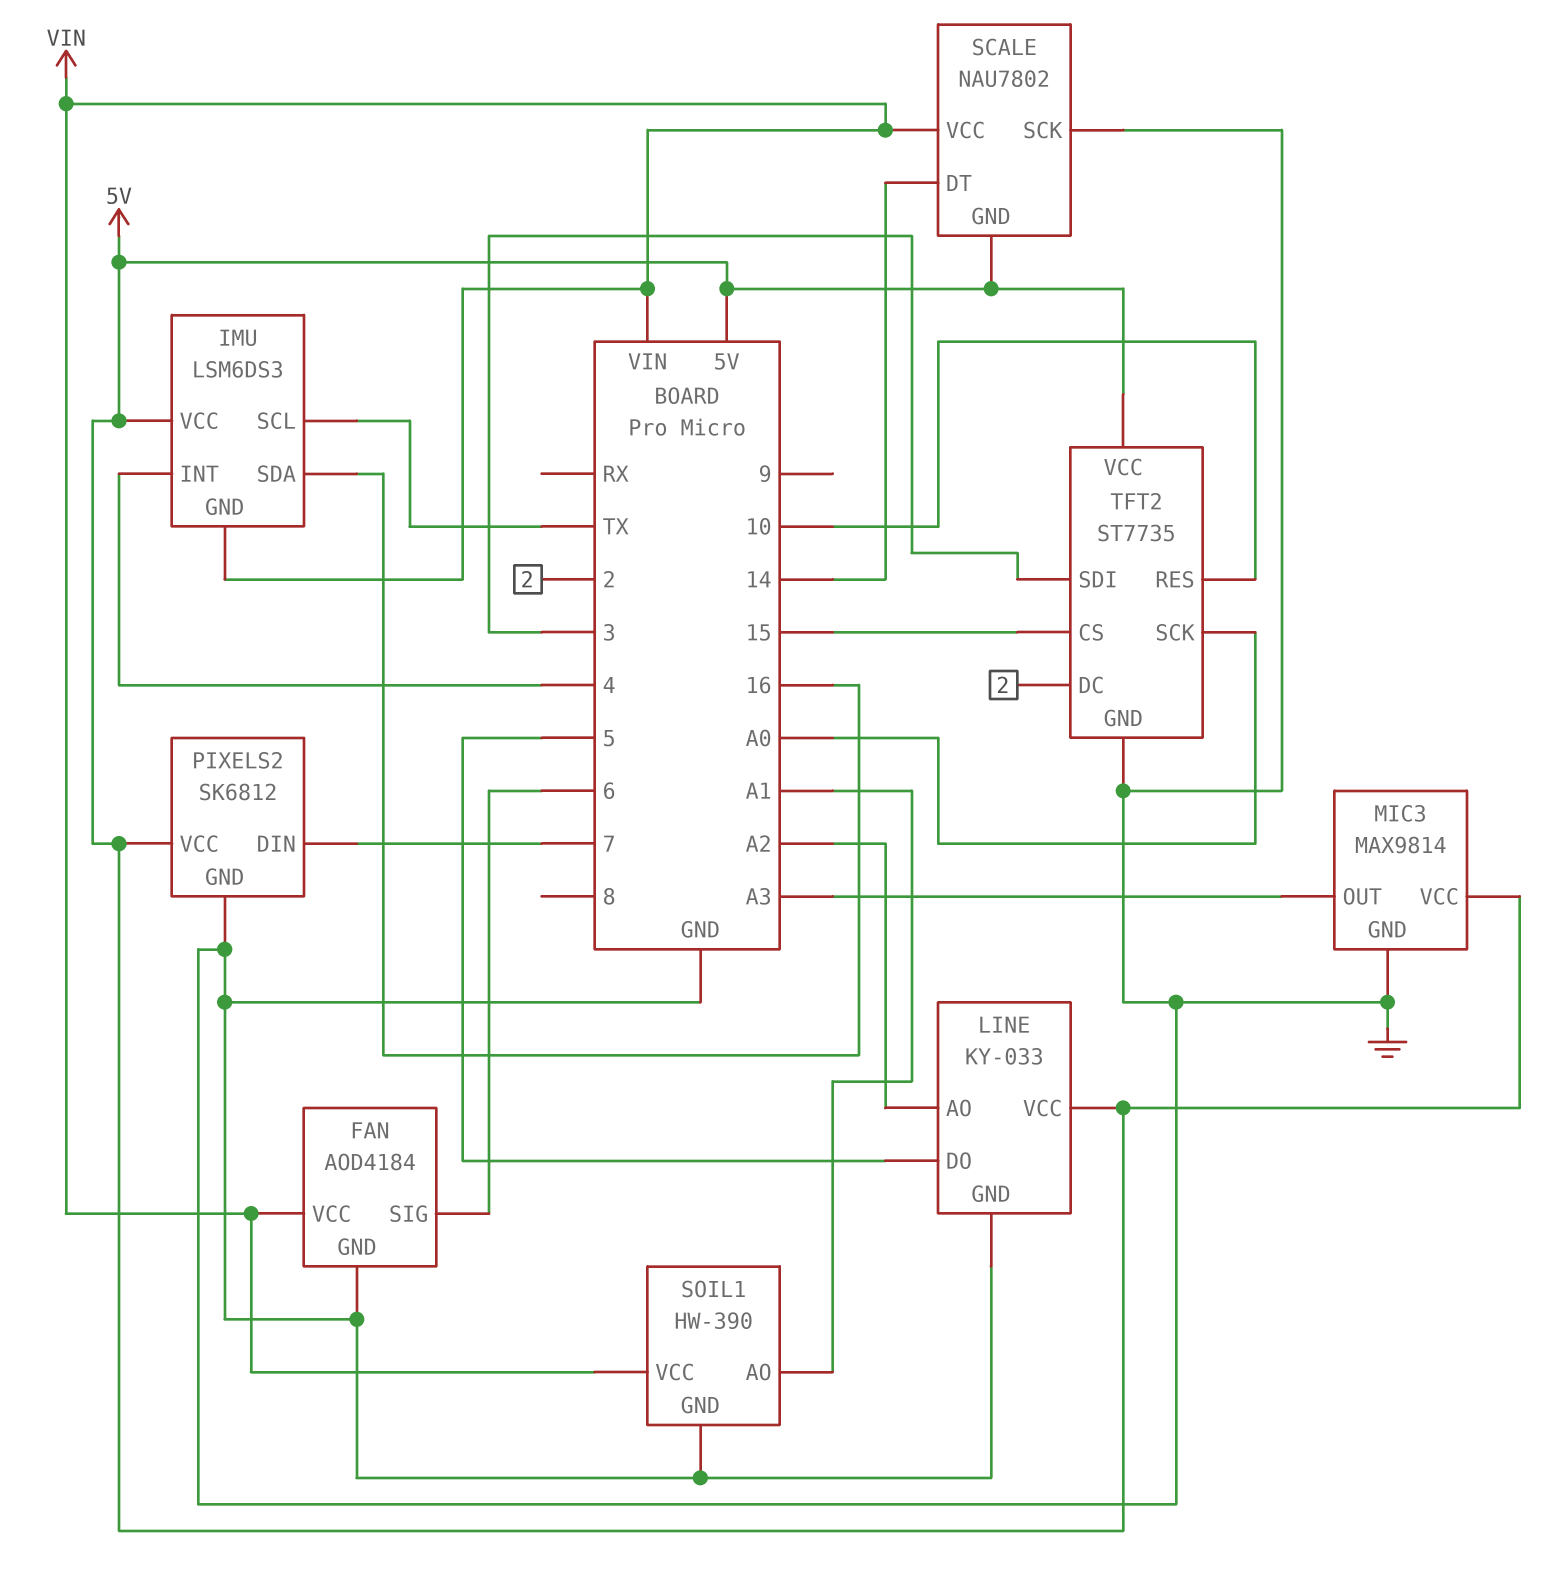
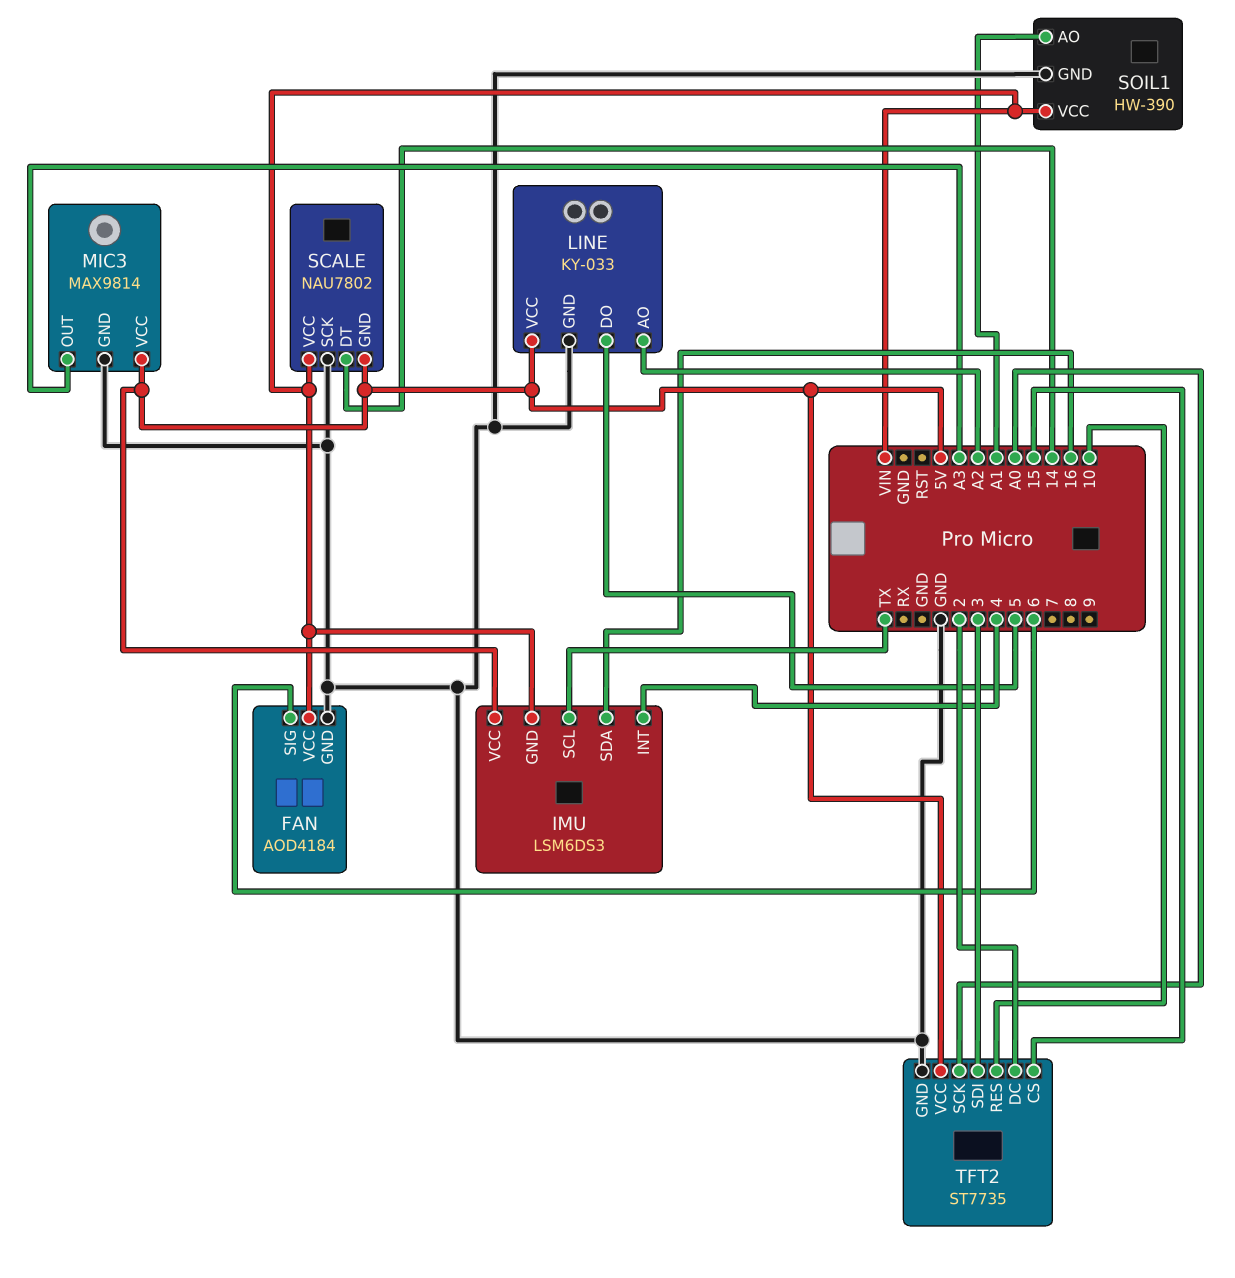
PIXELS2: SK6812 -> none
PIXELS2 pin DIN: 7 -> none
PIXELS2 pin GND: GND -> none
PIXELS2 pin VCC: 5V -> none

